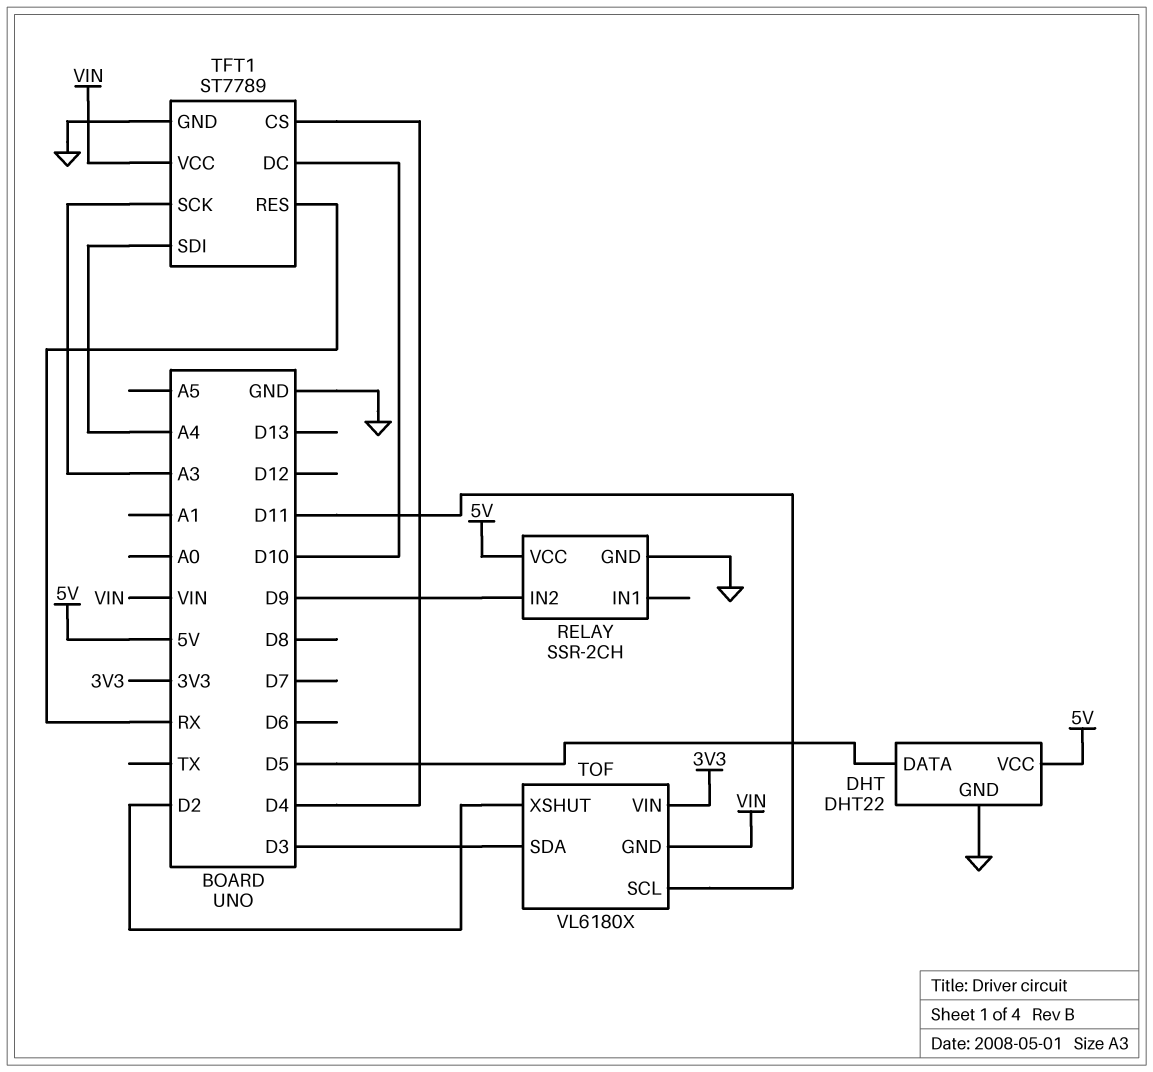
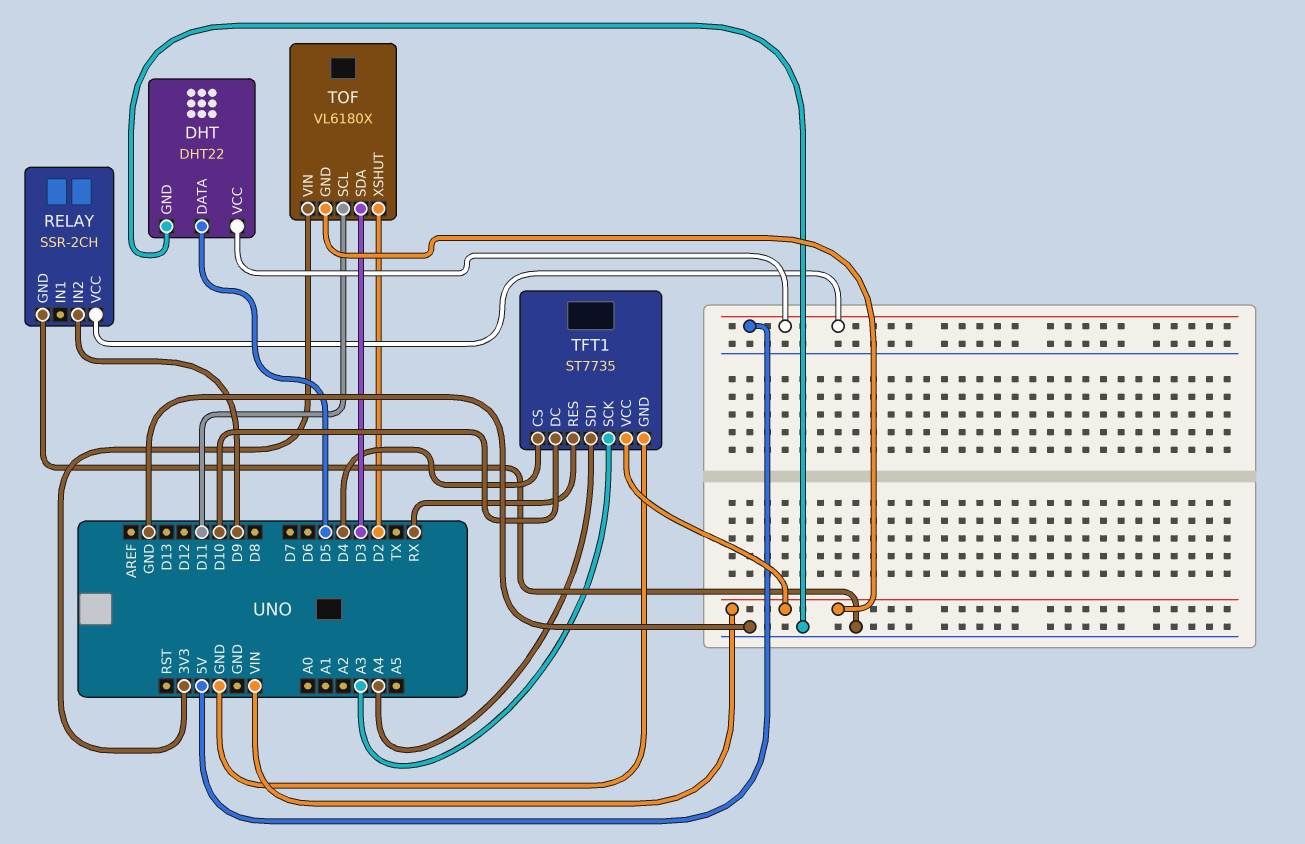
TFT1: ST7789 -> ST7735

